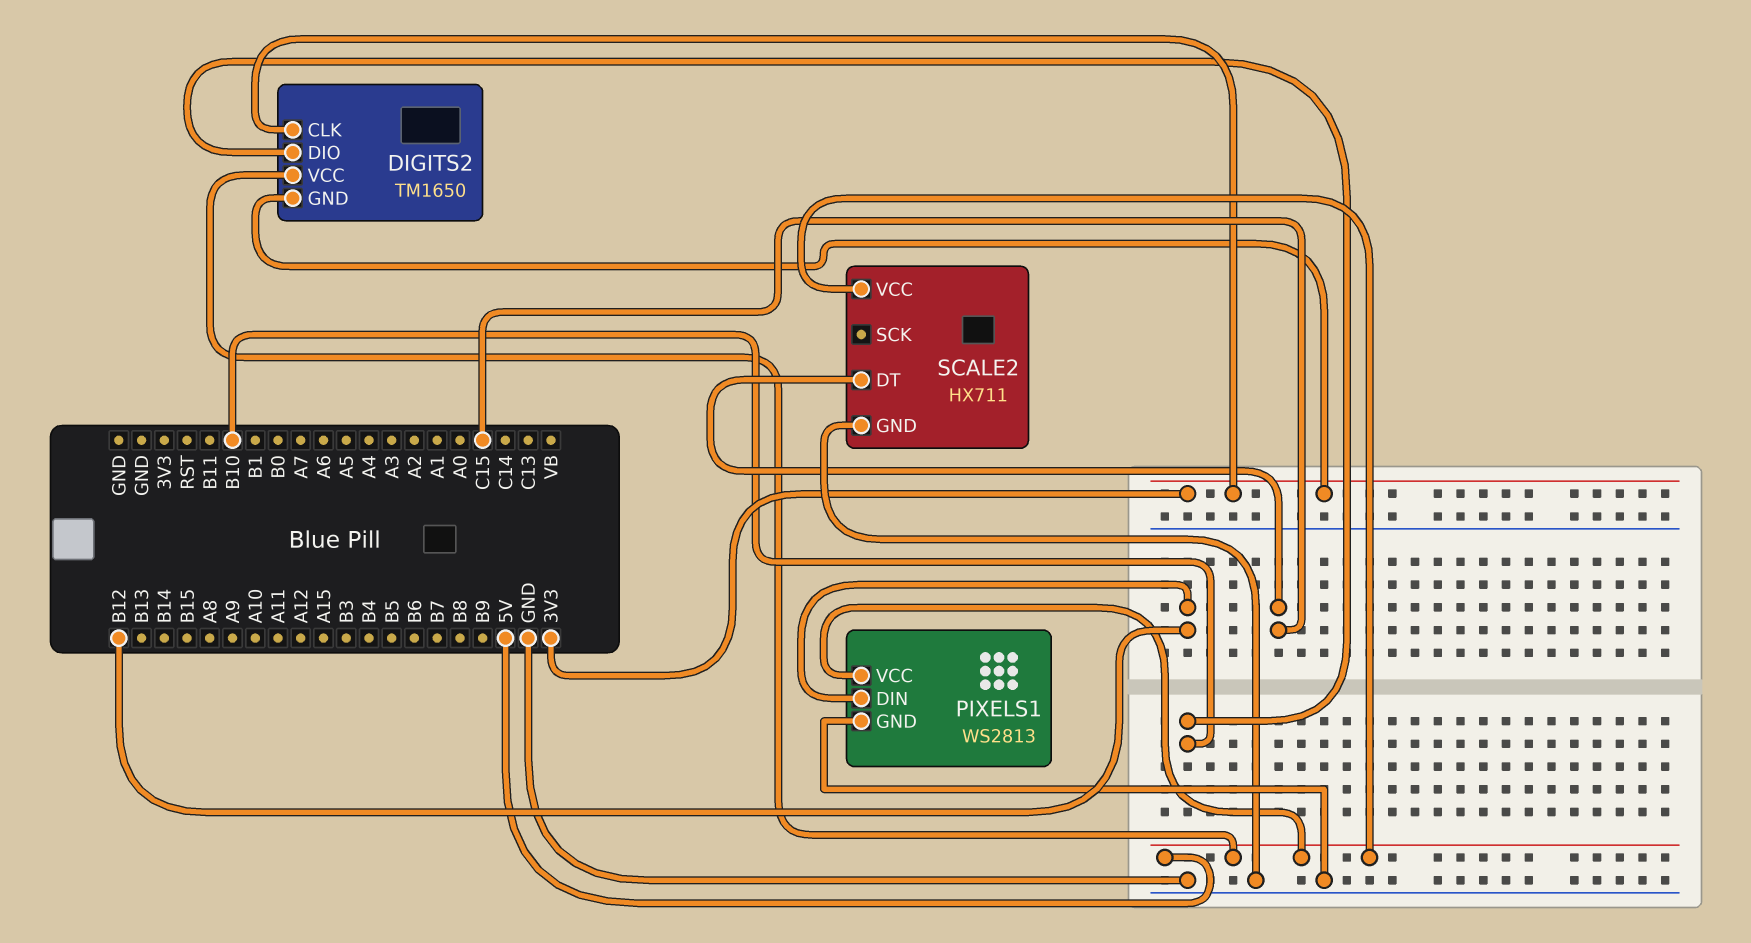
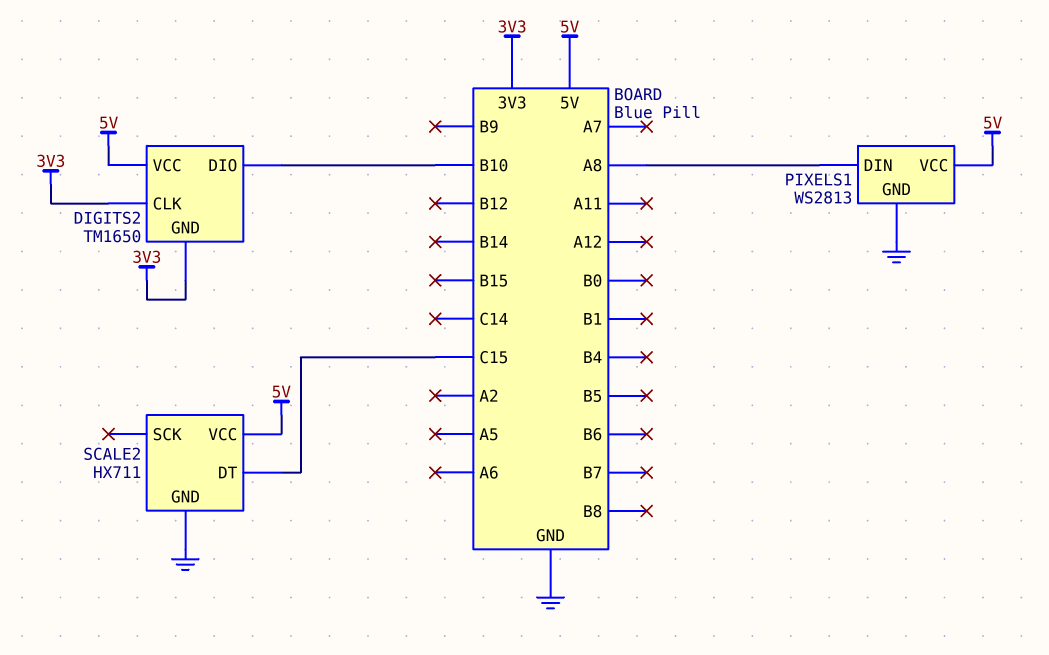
PIXELS1 pin DIN: B12 -> A8

